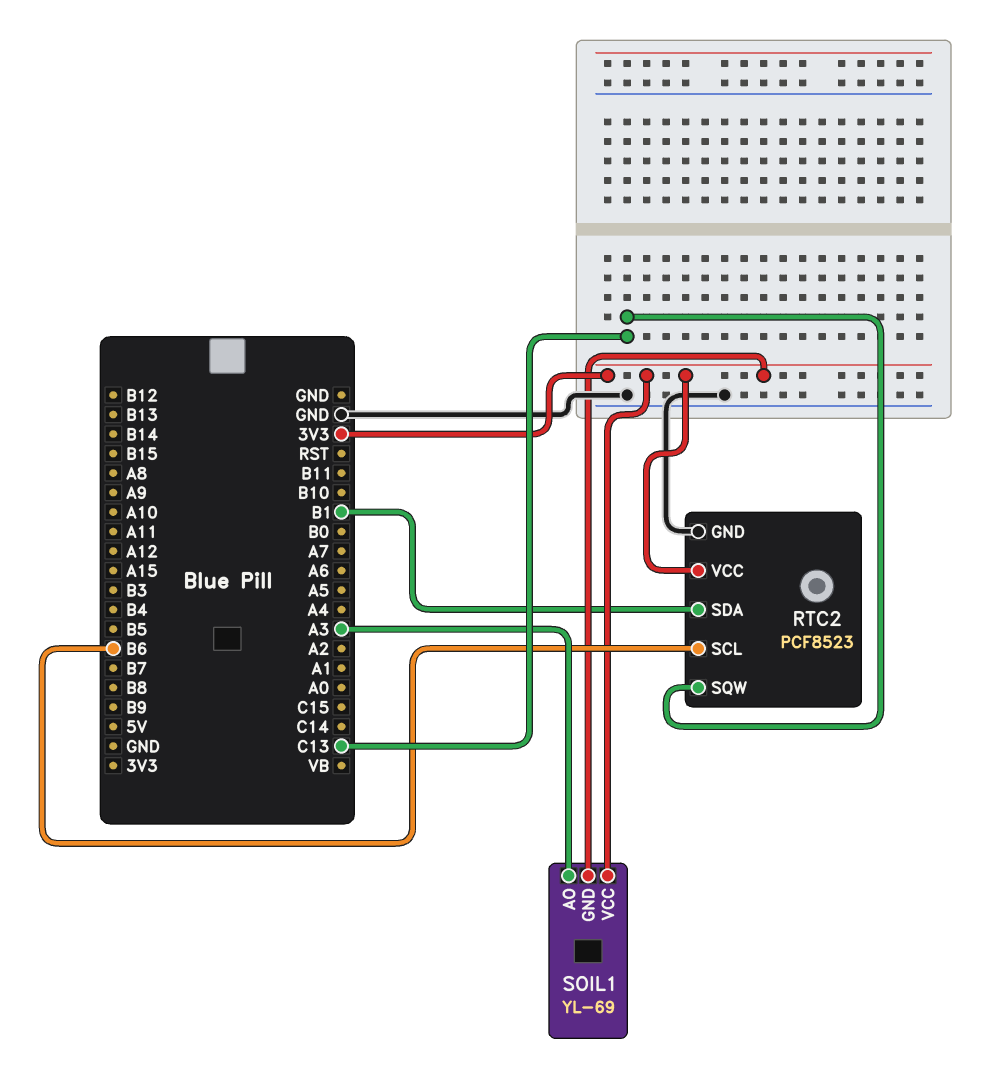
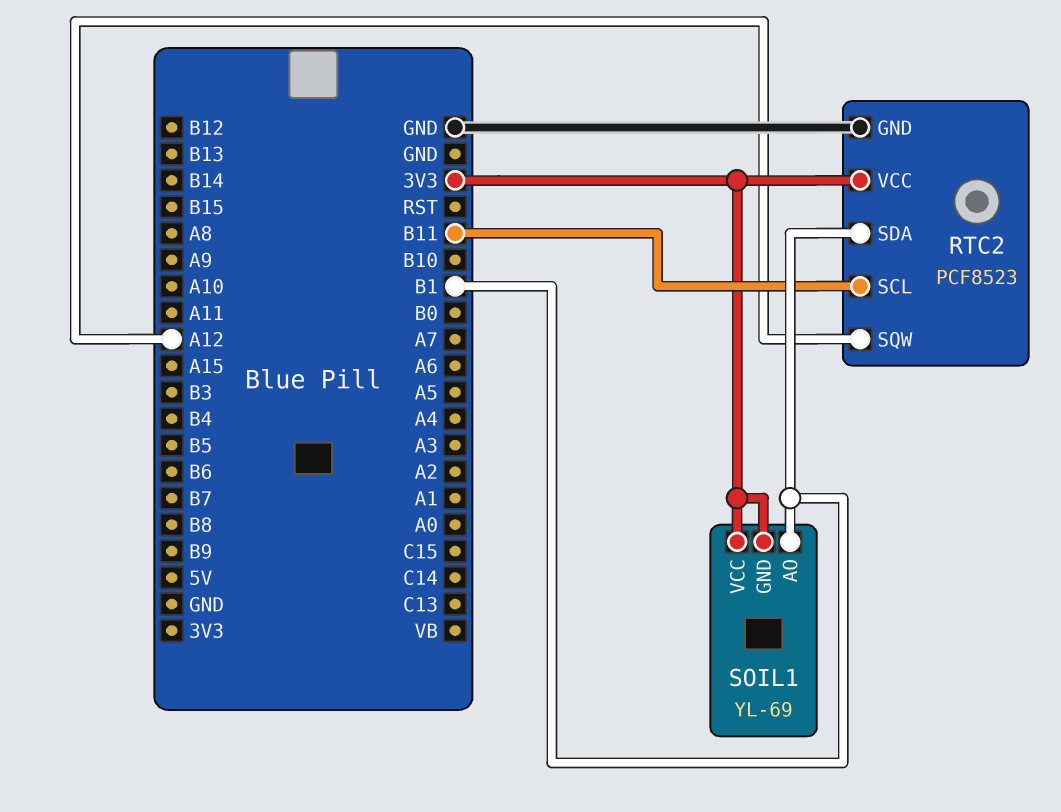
RTC2 pin SCL: B6 -> B11
RTC2 pin SQW: C13 -> A12
SOIL1 pin AO: A3 -> B1

